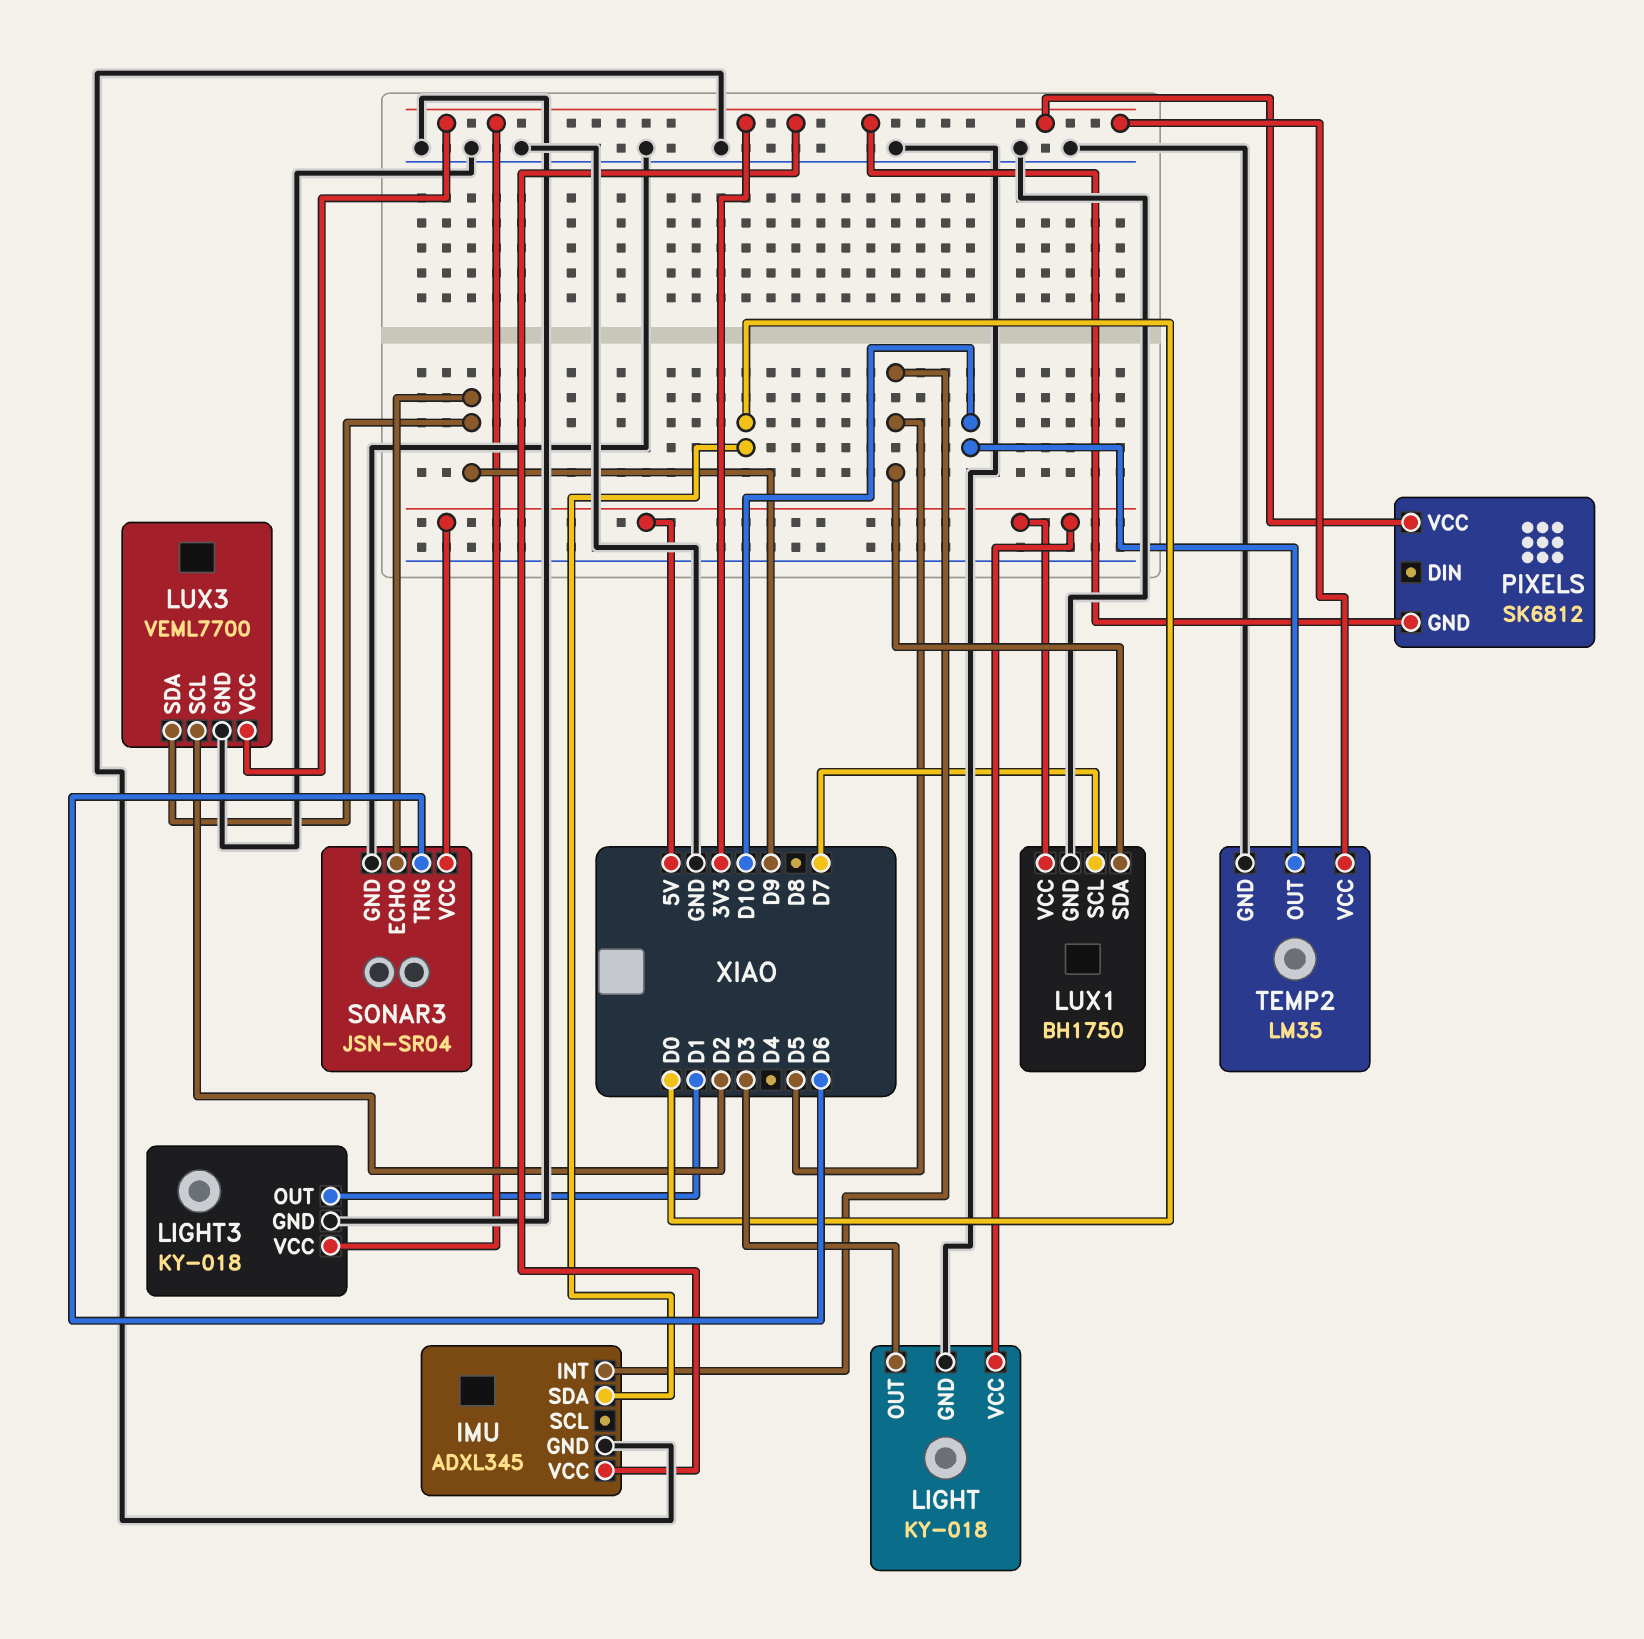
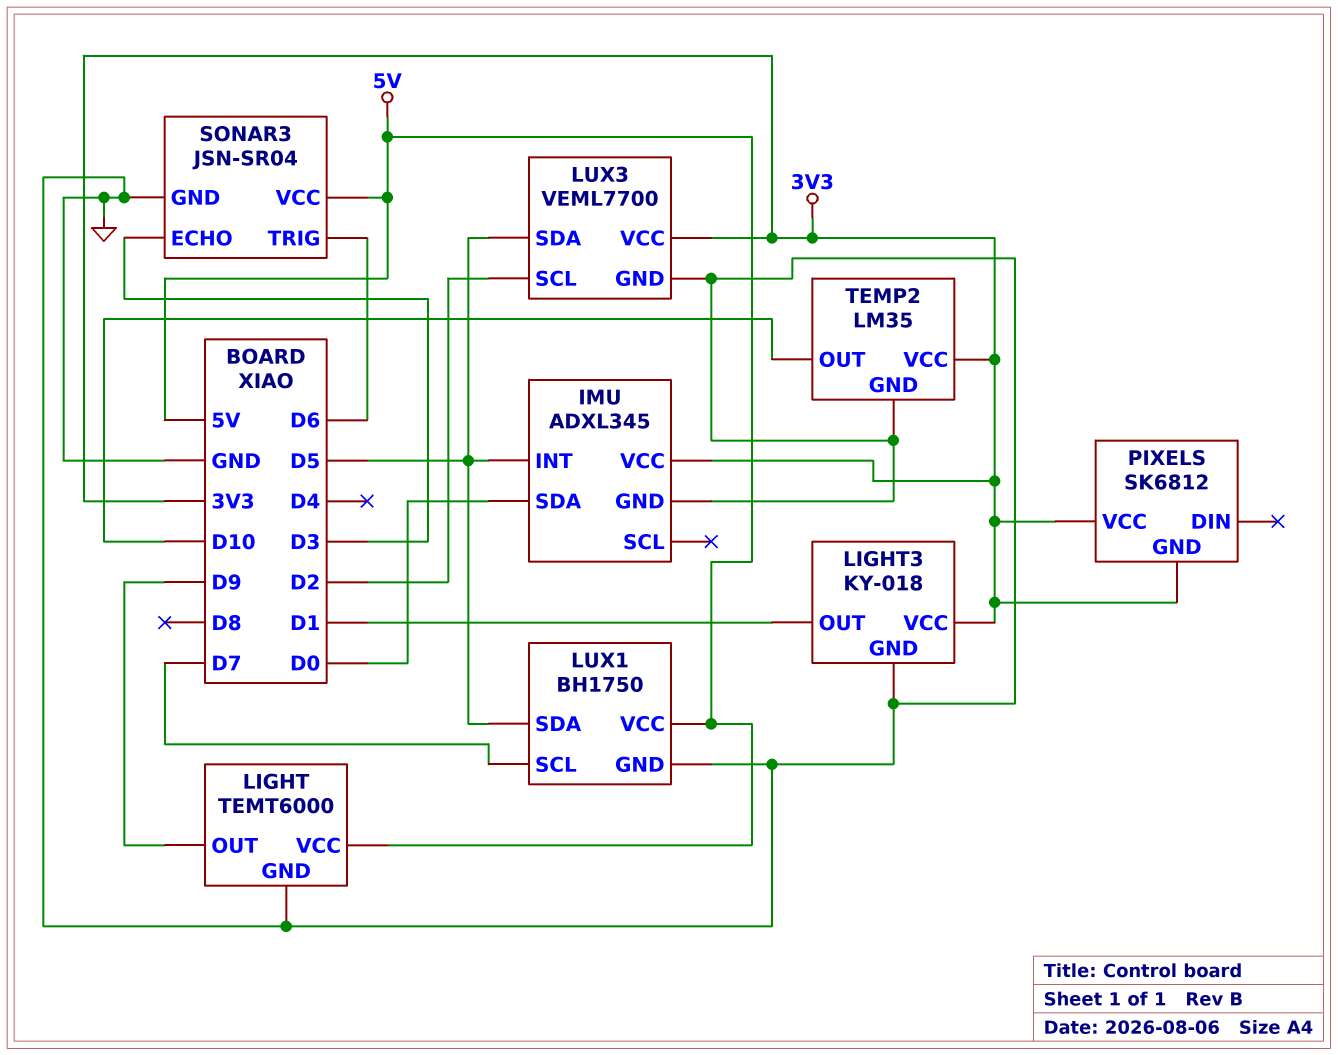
LIGHT: KY-018 -> TEMT6000
LIGHT pin OUT: D3 -> D9
LUX3 pin SDA: D9 -> D5
SONAR3 pin ECHO: D9 -> D3

